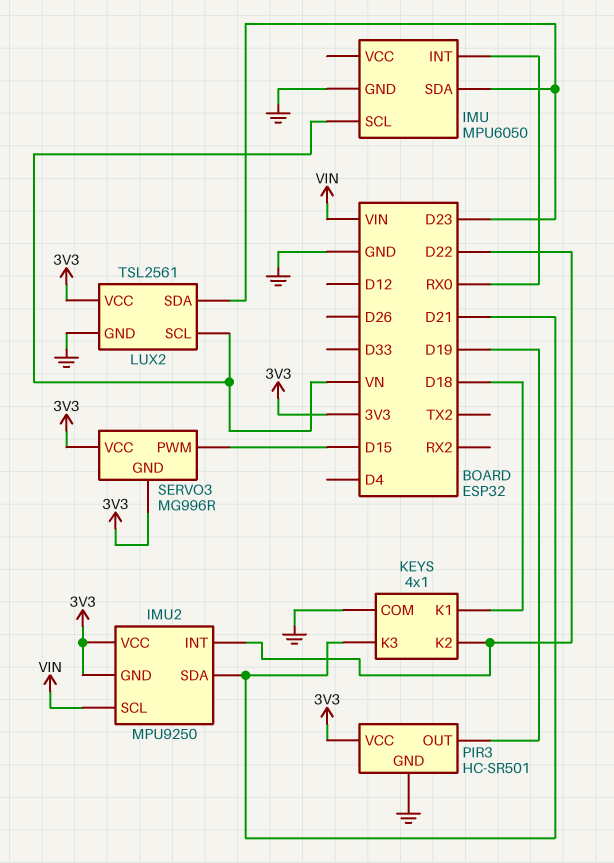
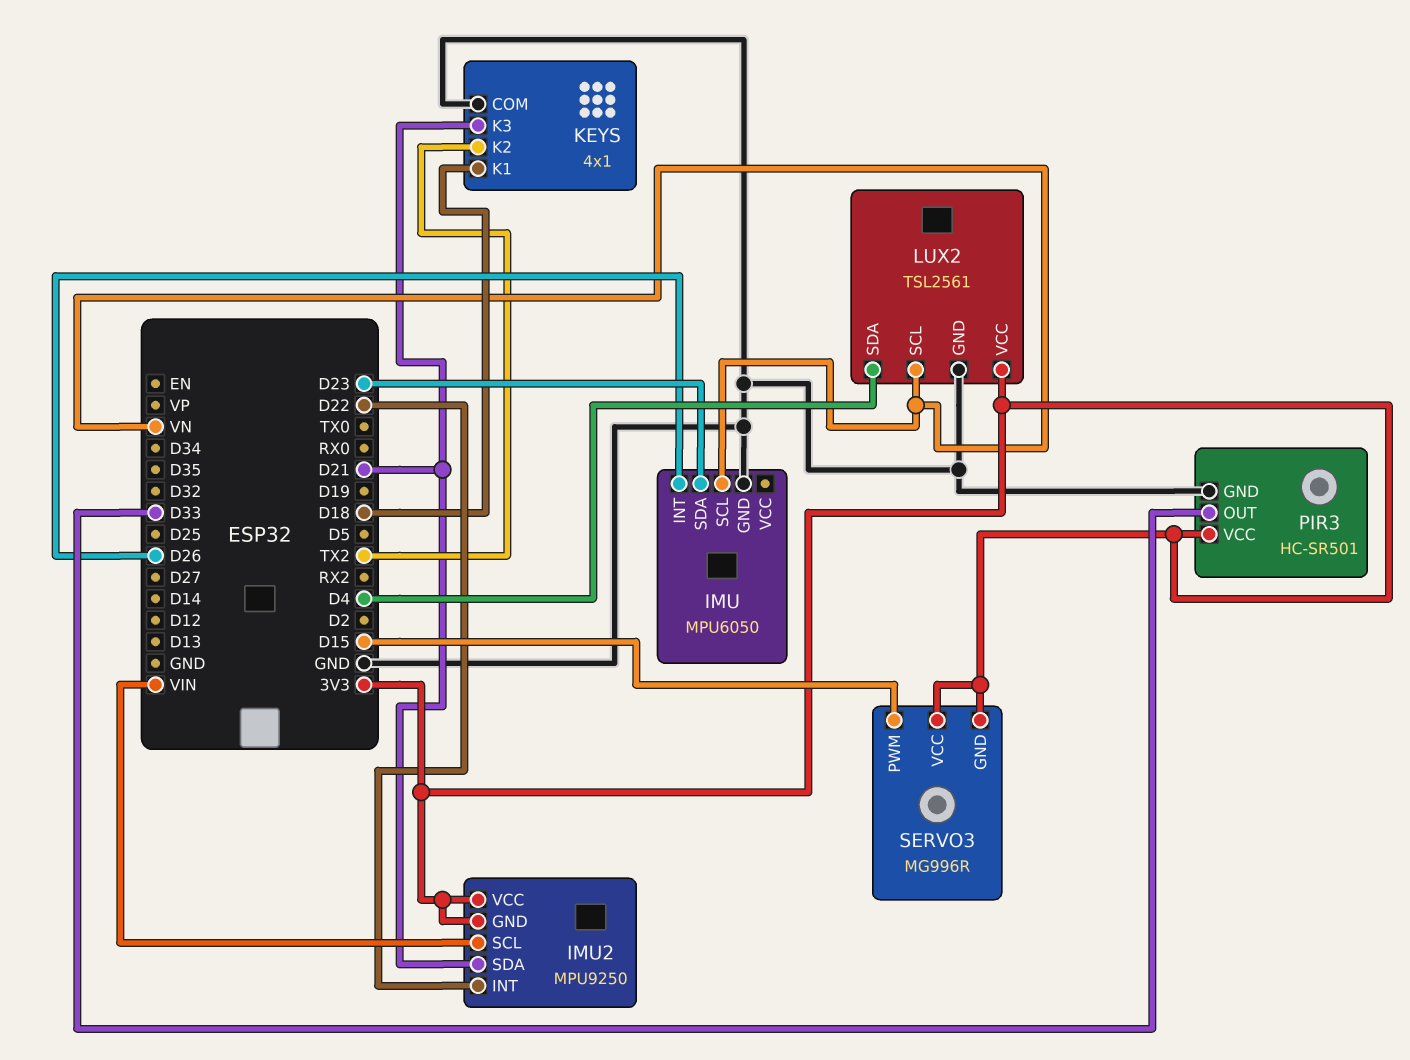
IMU pin INT: RX0 -> D26
KEYS pin K2: D22 -> TX2
LUX2 pin SDA: D23 -> D4
PIR3 pin OUT: D19 -> D33

